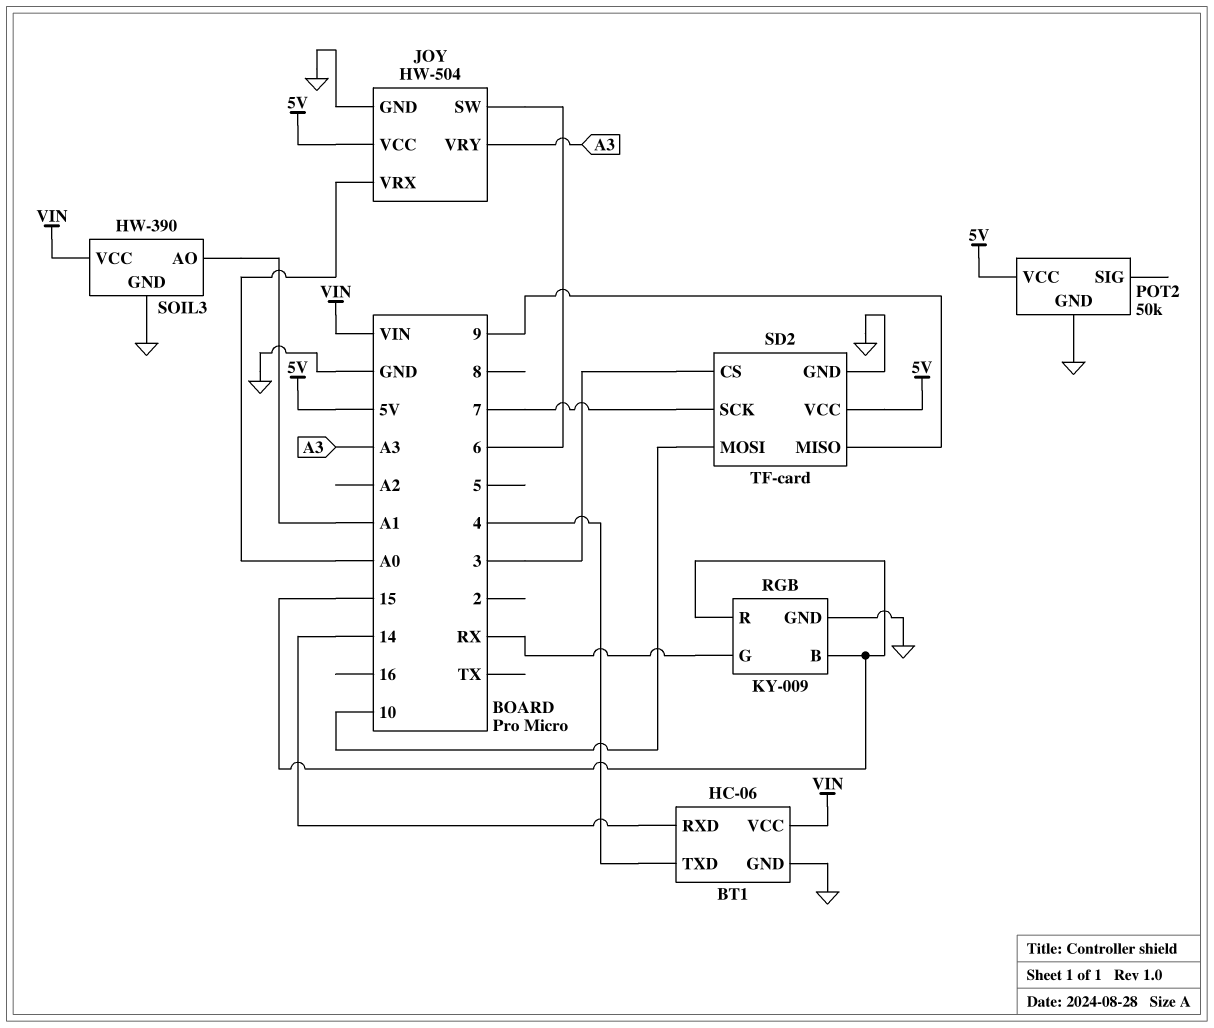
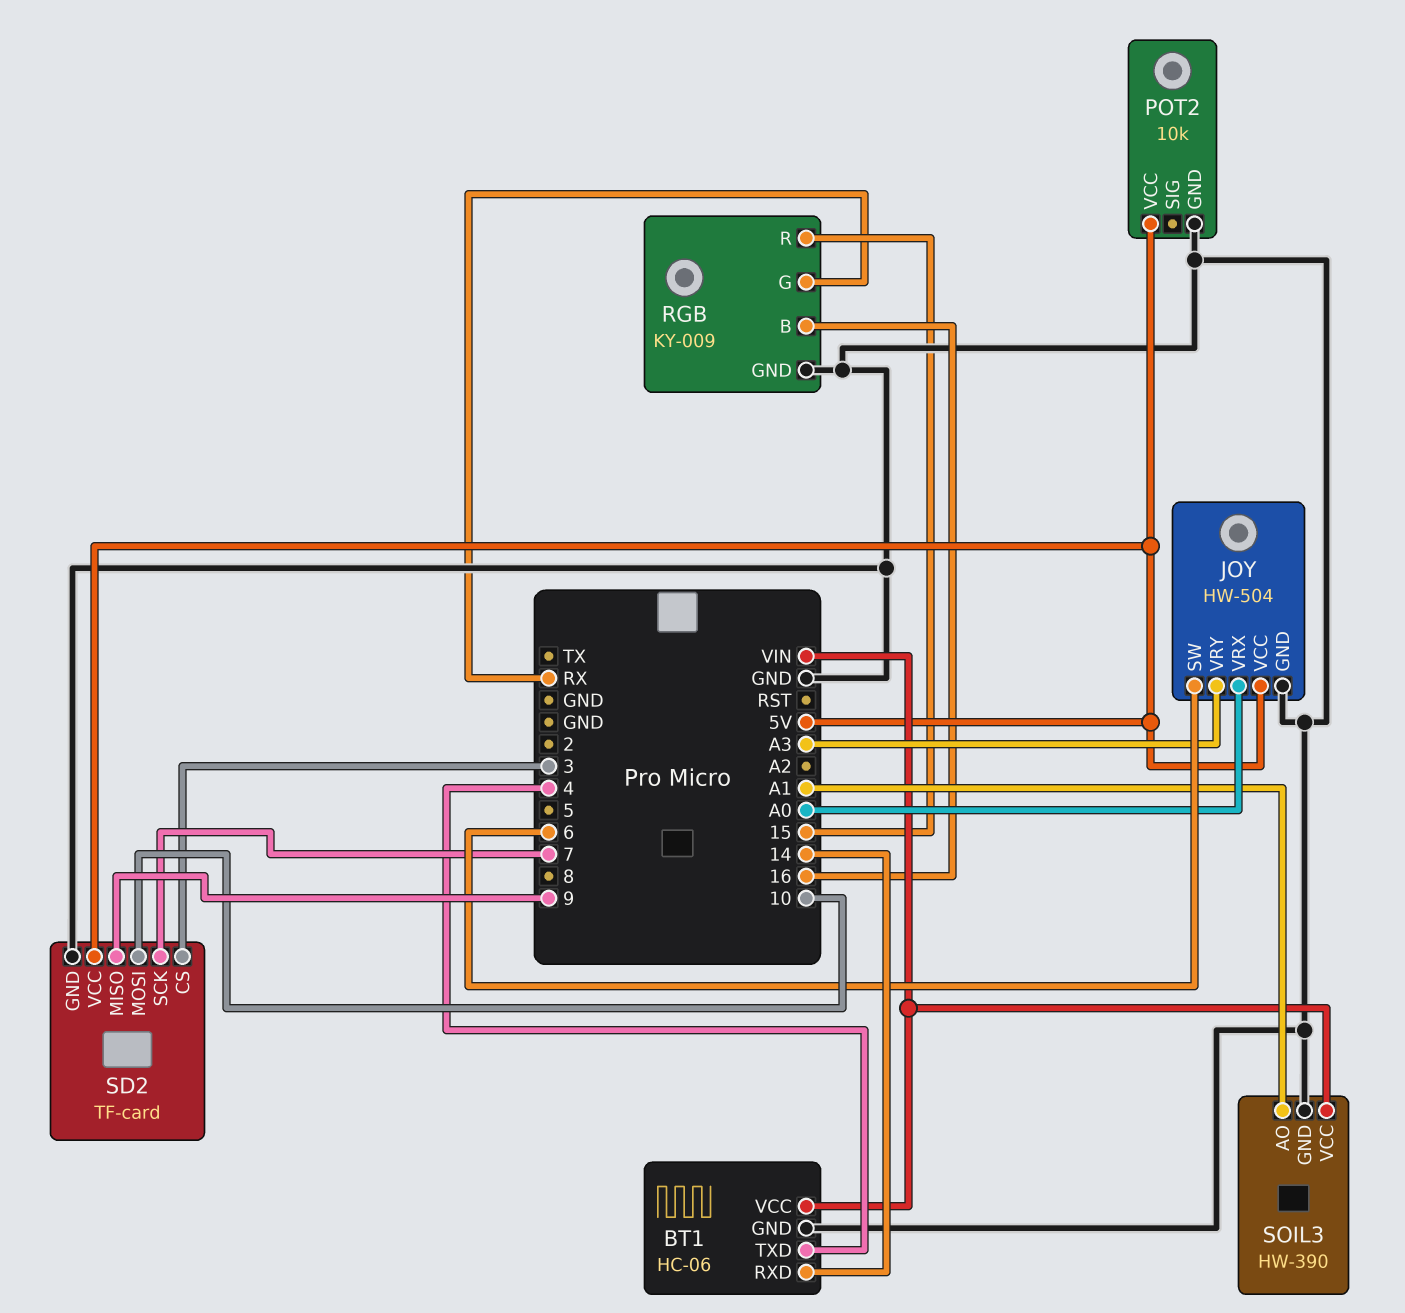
POT2: 50k -> 10k
RGB pin B: 15 -> 16

